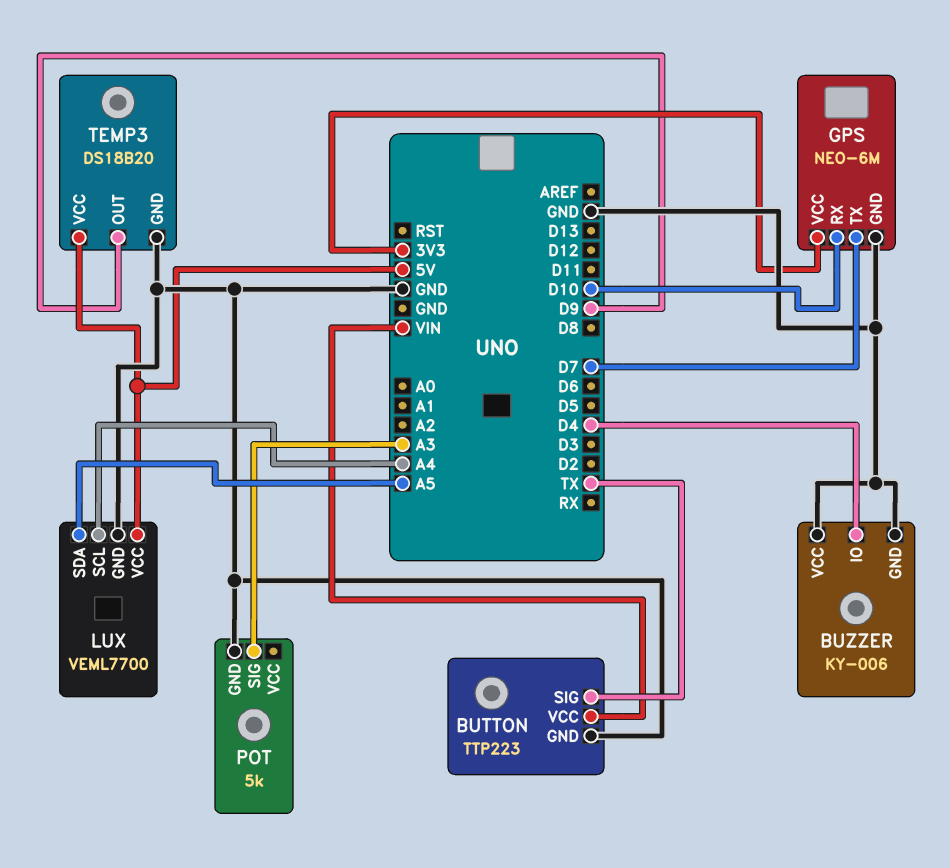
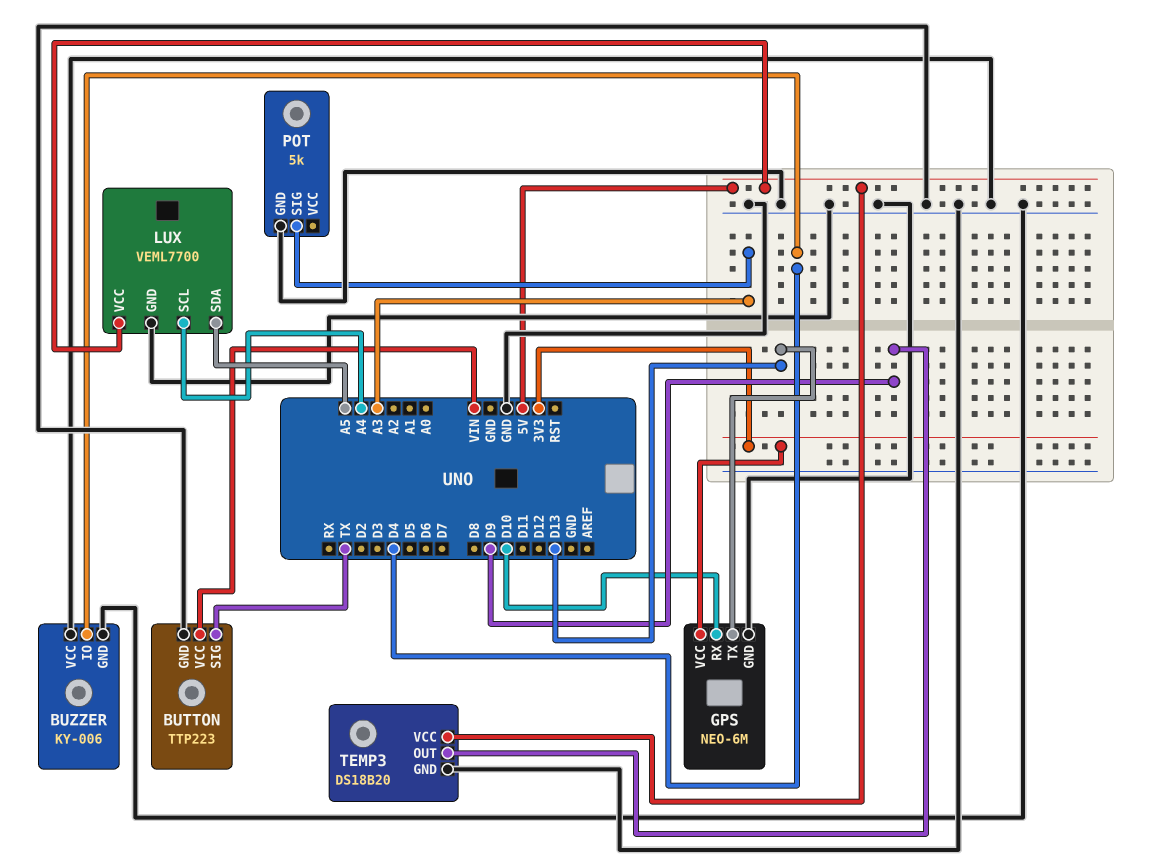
GPS pin TX: D7 -> D13

